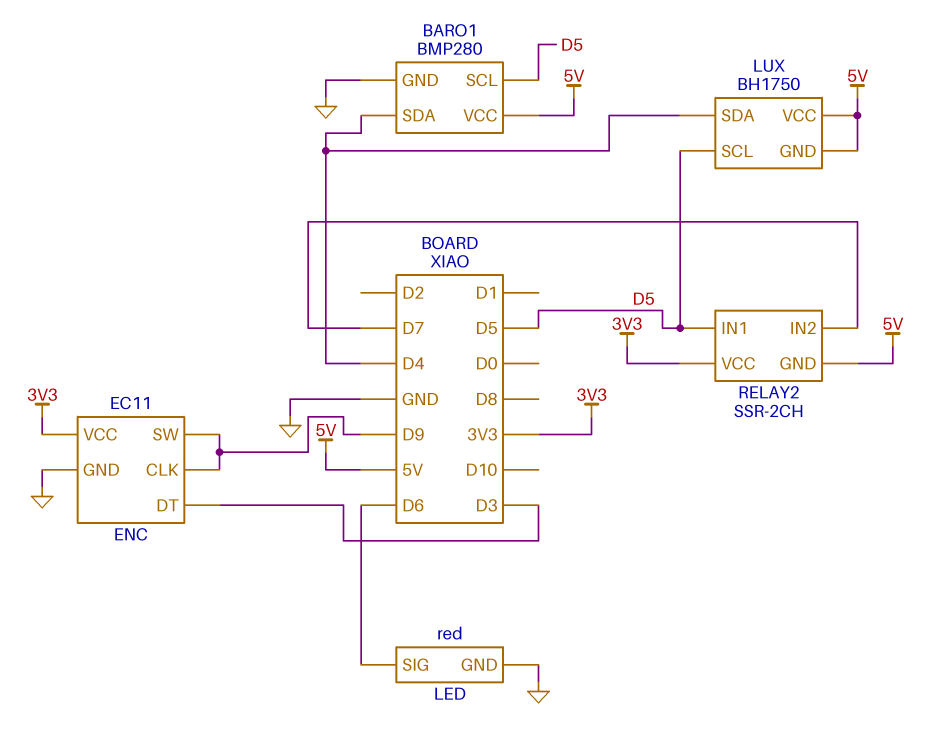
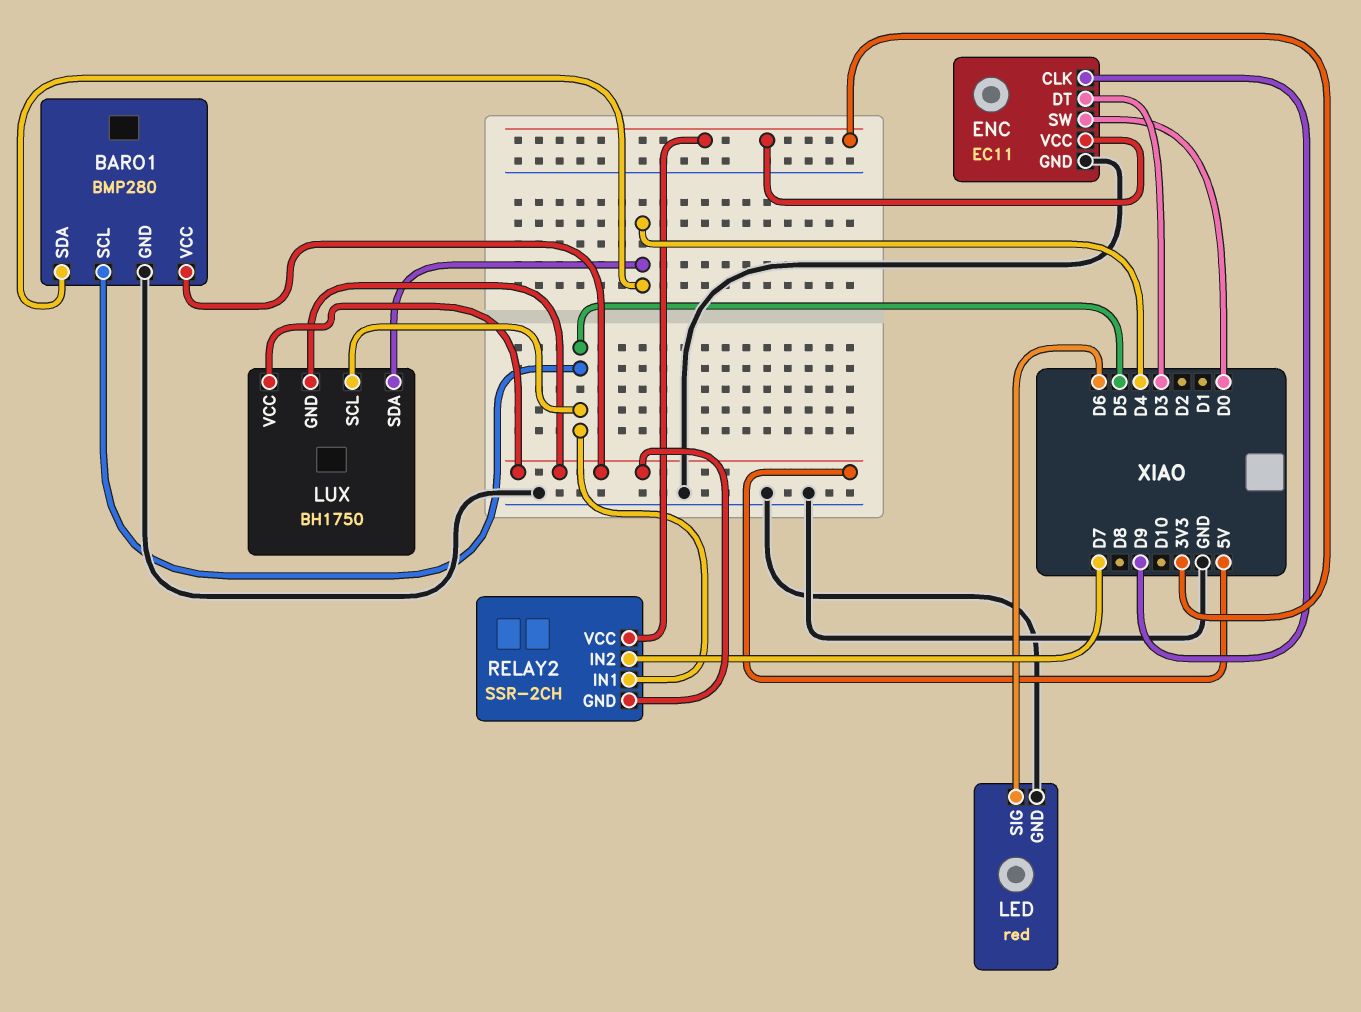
ENC pin SW: D9 -> D0

